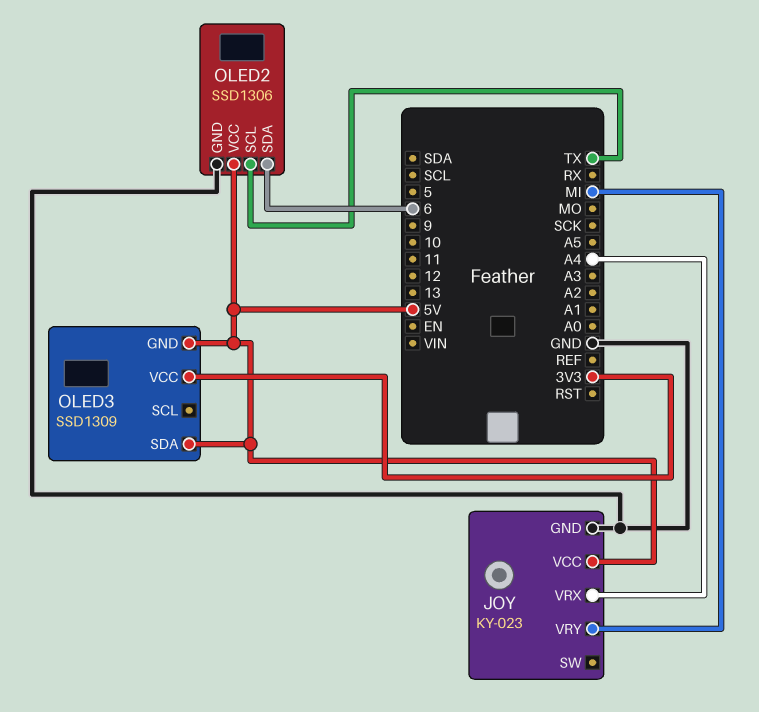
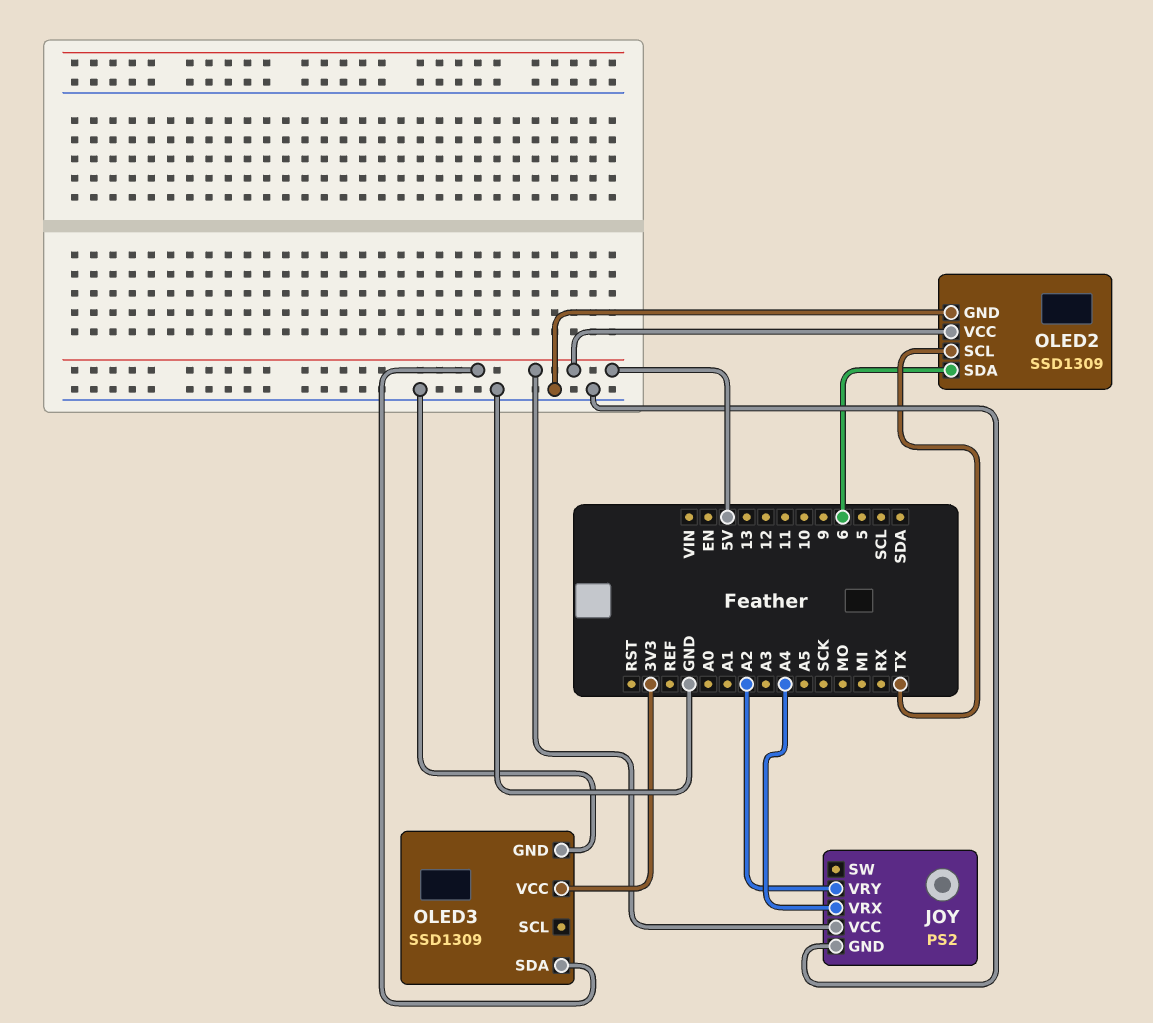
JOY: KY-023 -> PS2
JOY pin VRY: MI -> A2
OLED2: SSD1306 -> SSD1309
OLED3 pin GND: 5V -> GND

